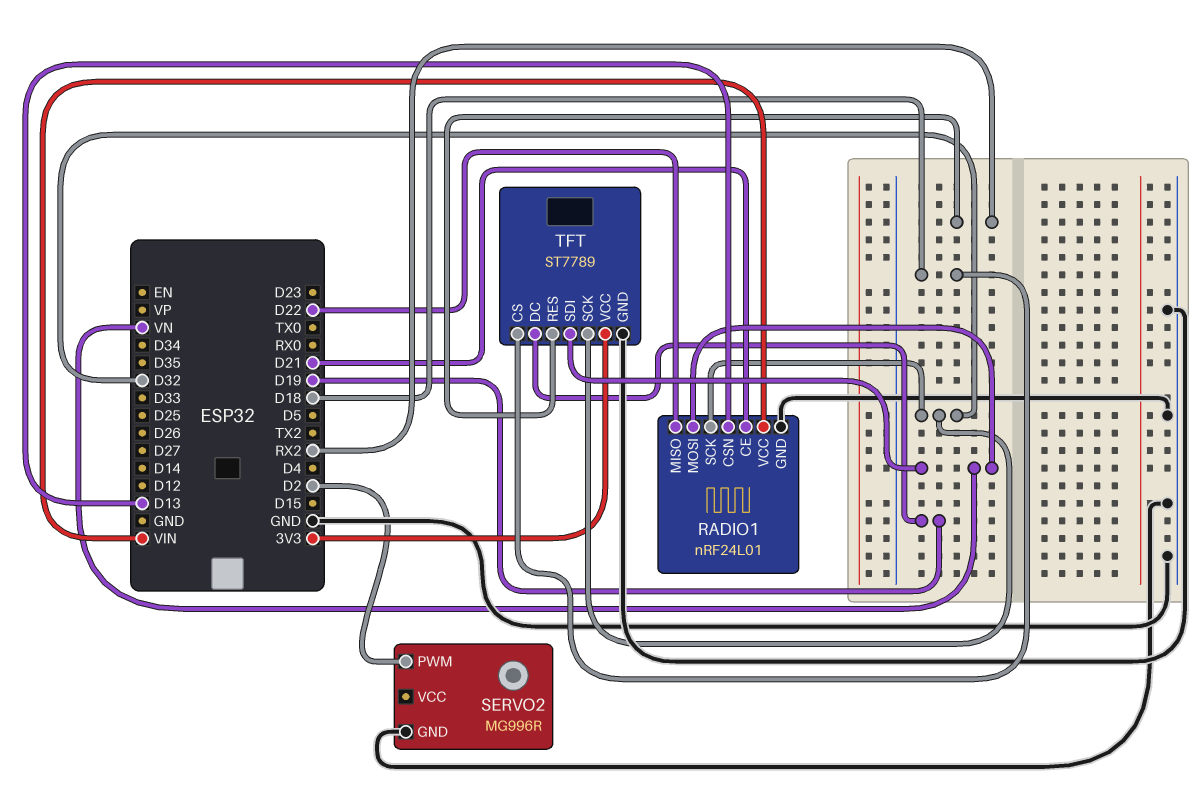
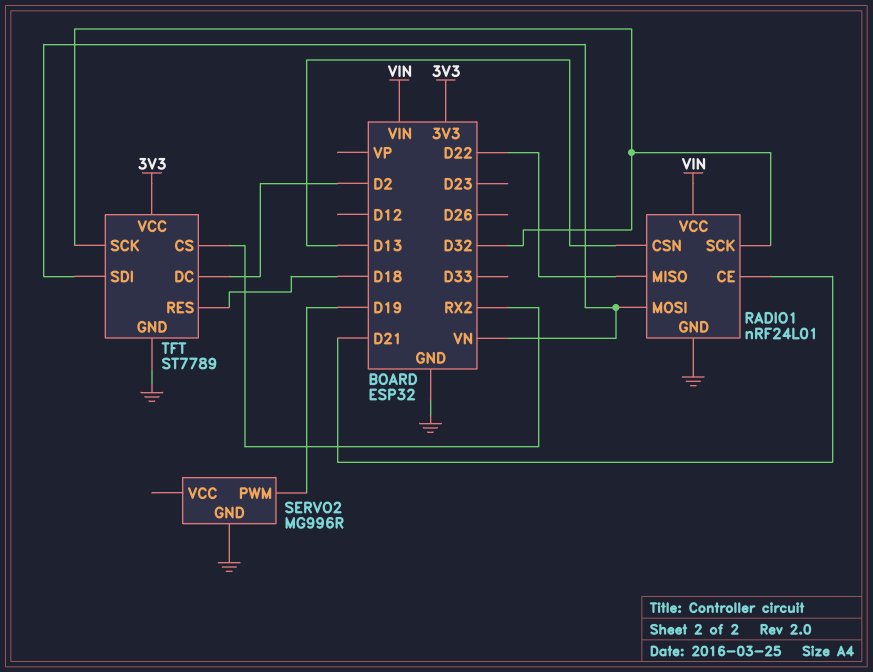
SERVO2 pin PWM: D2 -> D19
TFT pin CS: D18 -> RX2
TFT pin DC: D19 -> D2
TFT pin RES: RX2 -> D18

